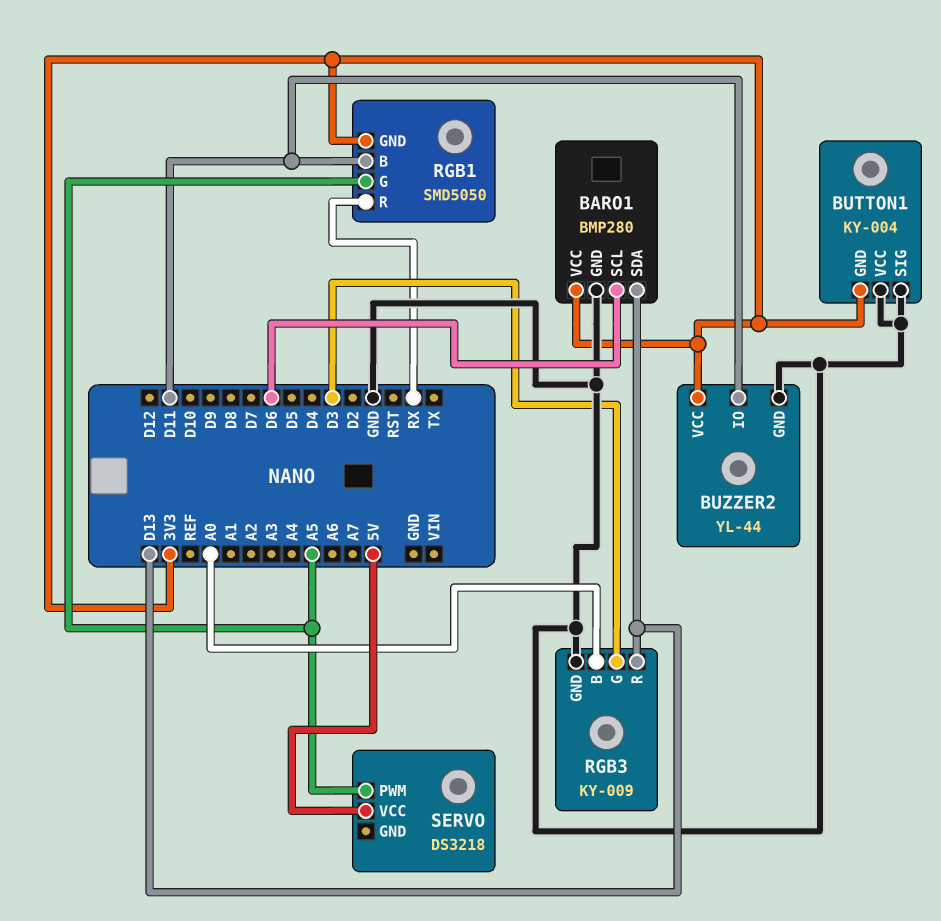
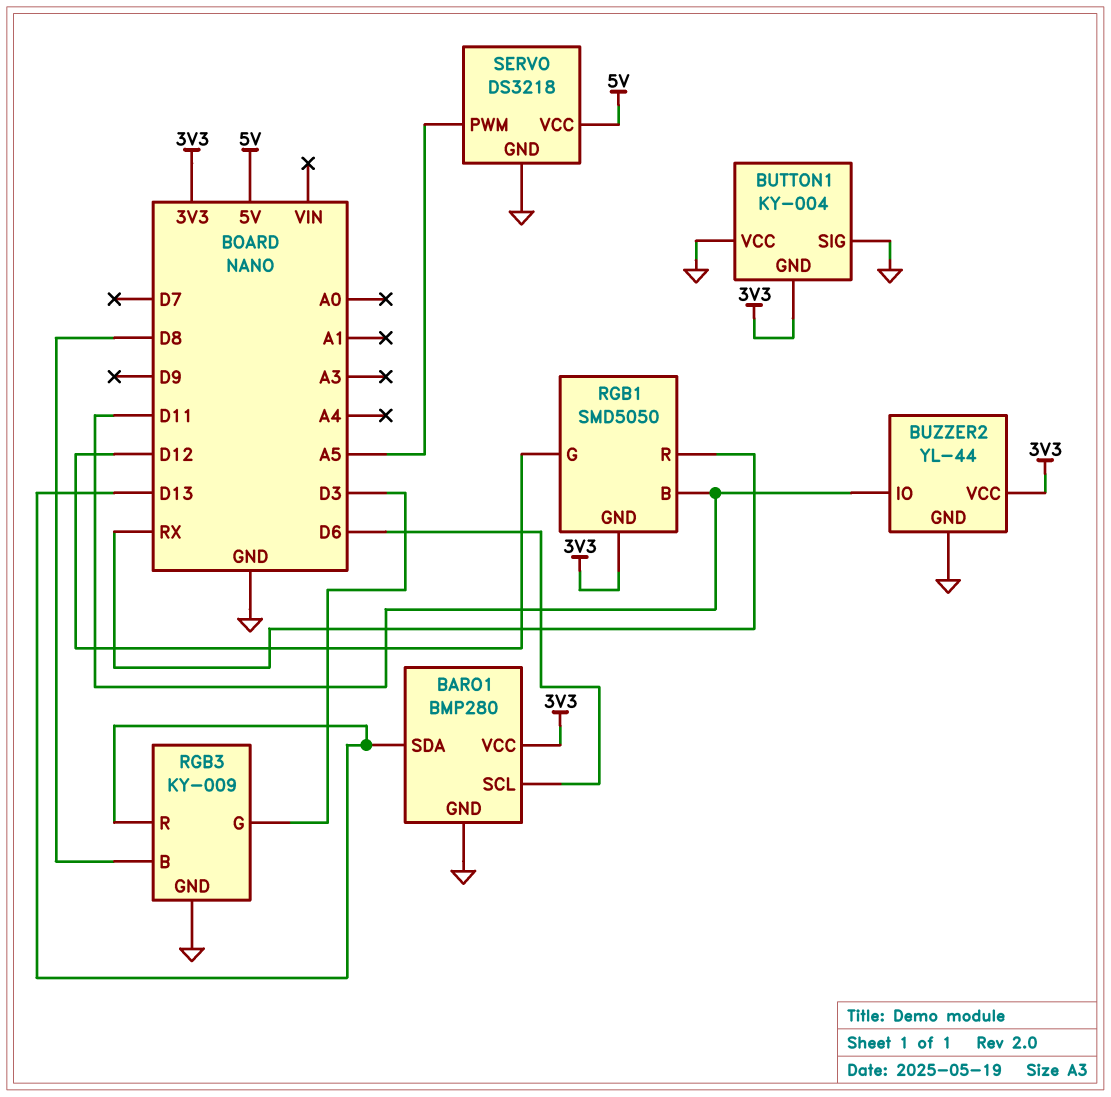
RGB1 pin G: A5 -> D12
RGB3 pin B: A0 -> D8
SERVO pin GND: none -> GND

